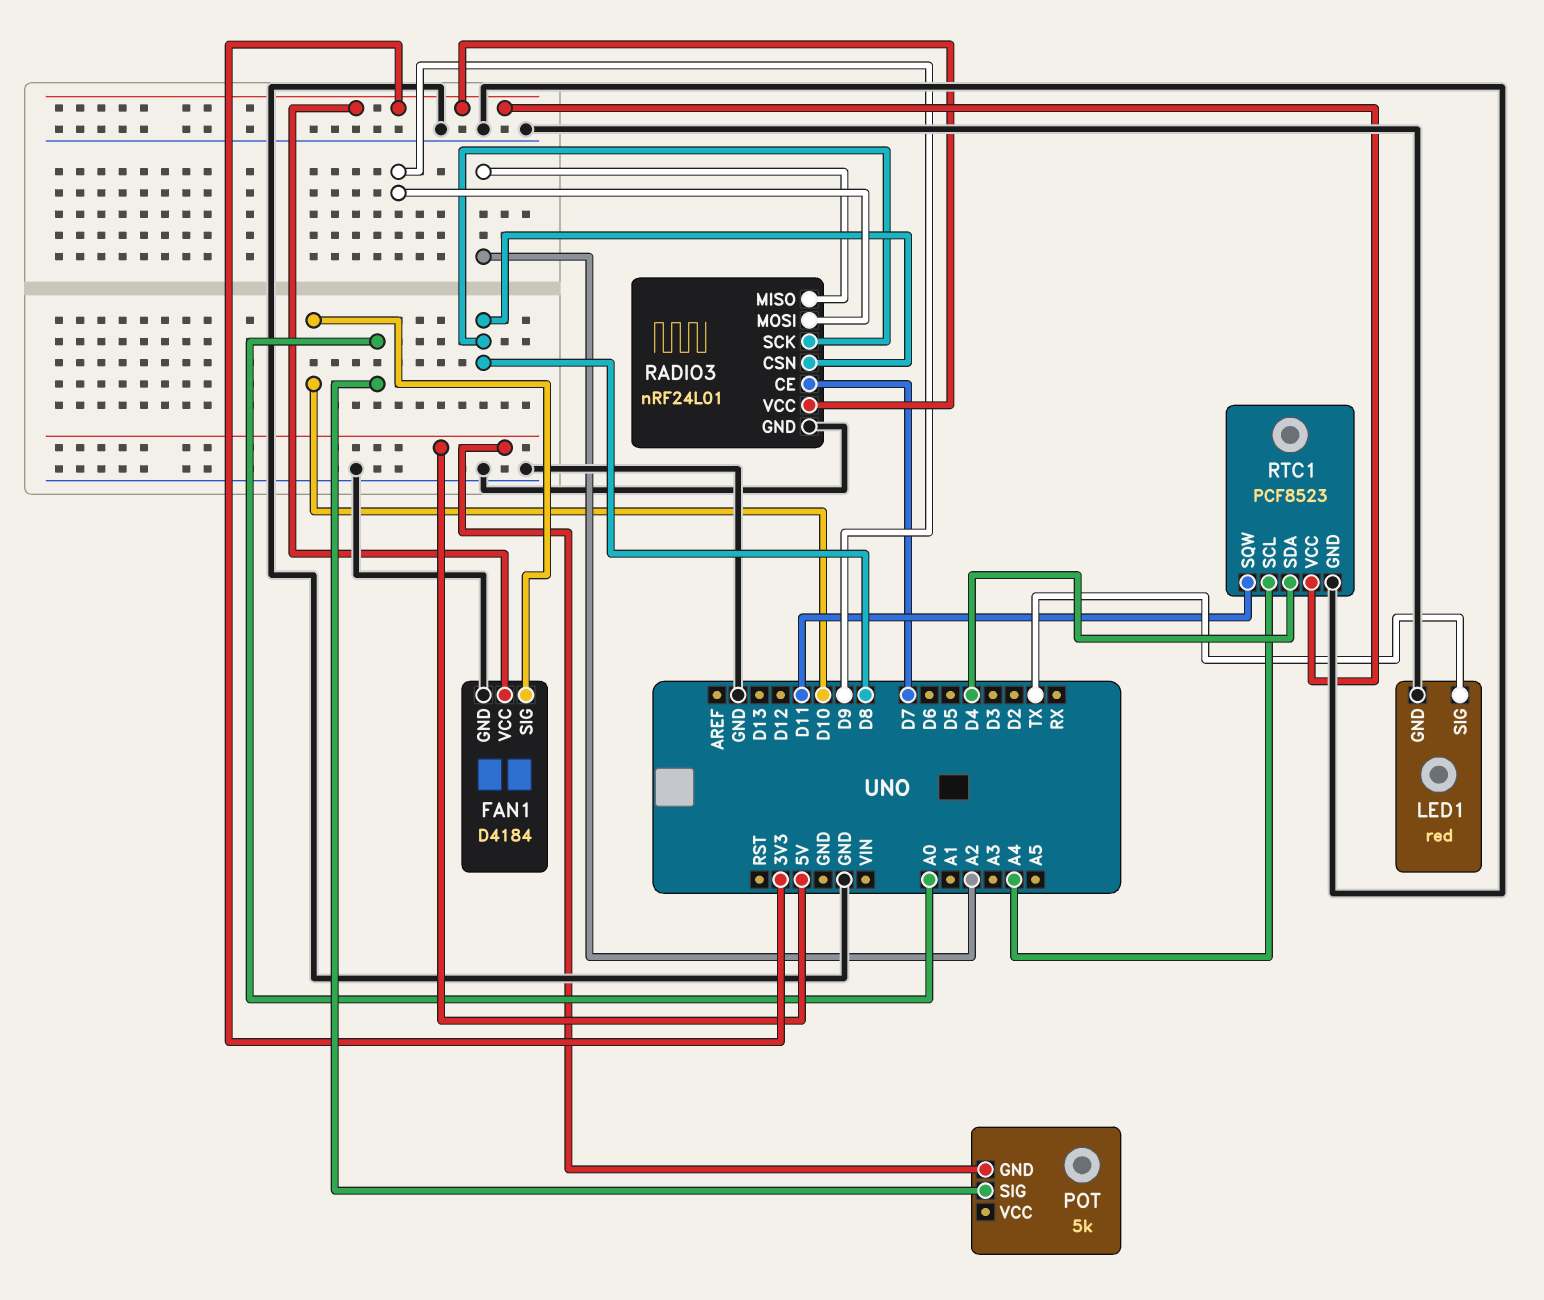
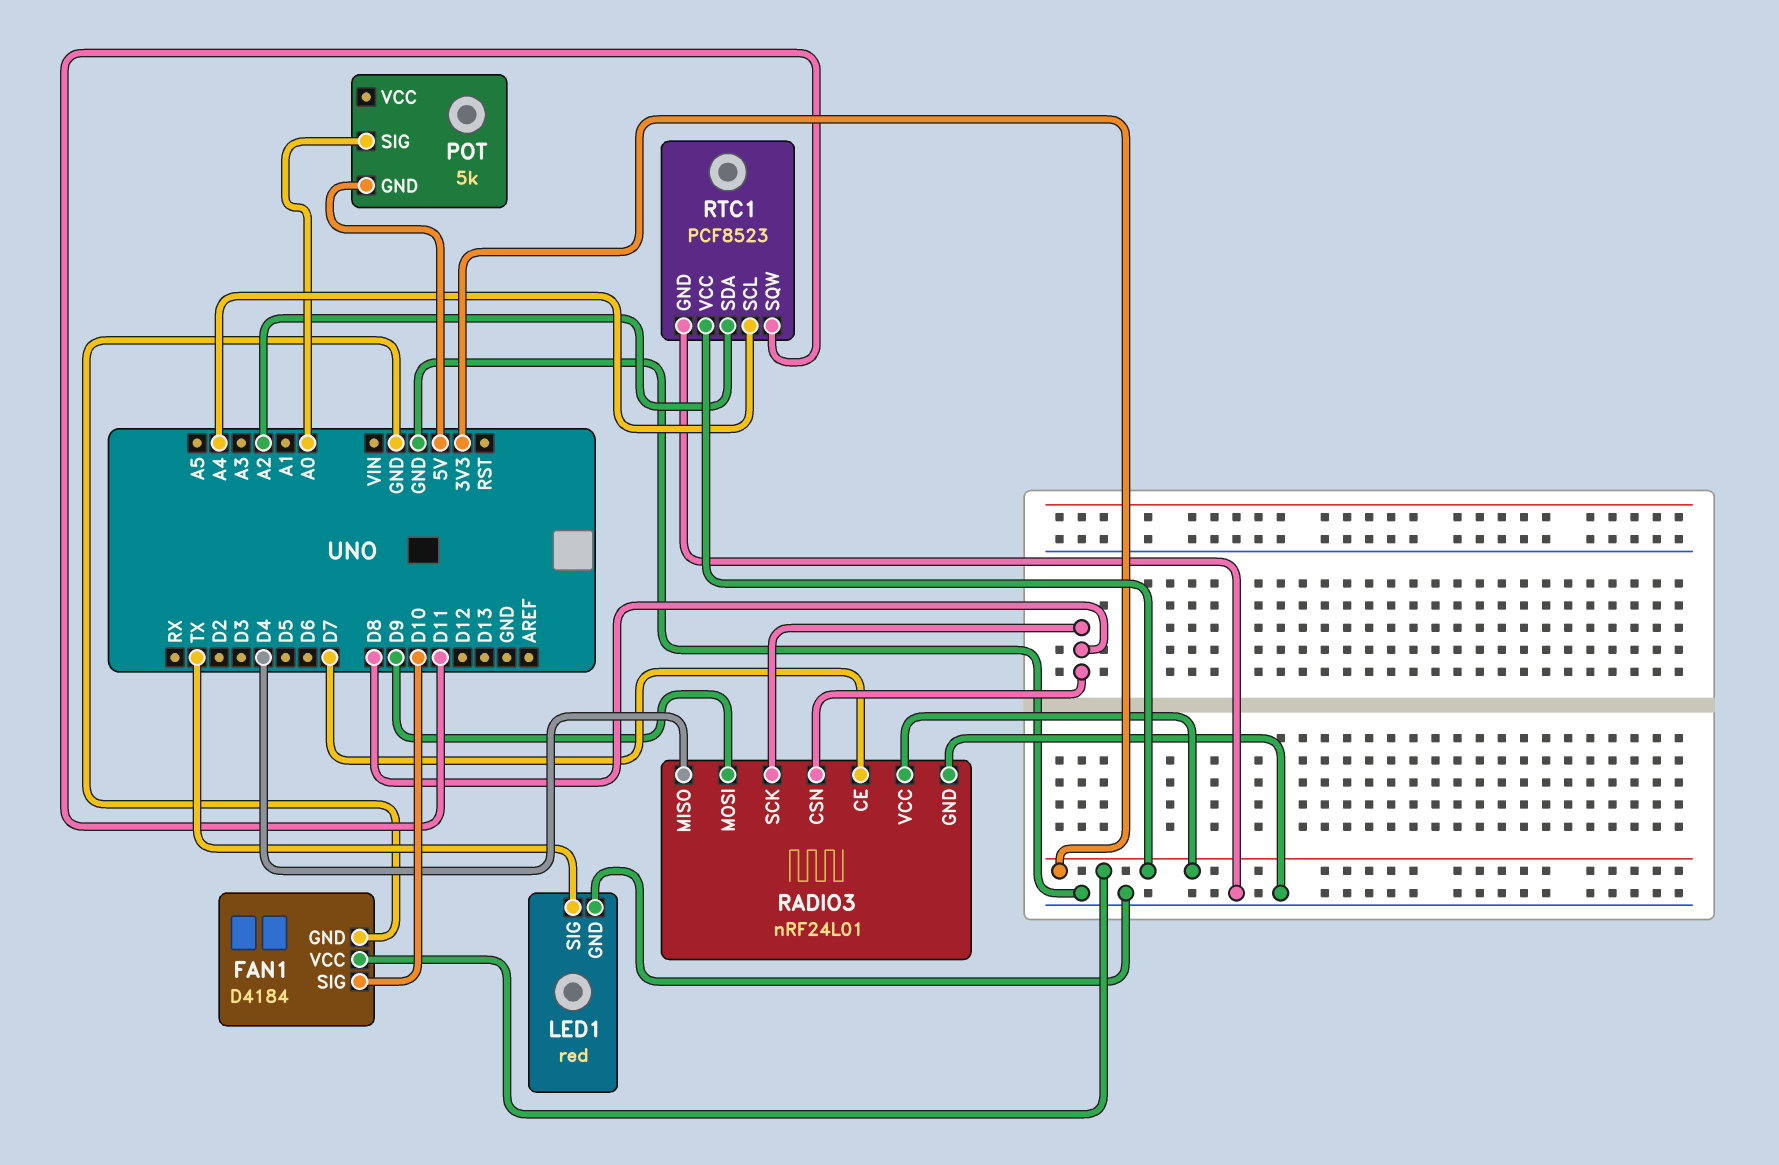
RADIO3 pin MISO: A2 -> D4
RTC1 pin SDA: D4 -> A2

